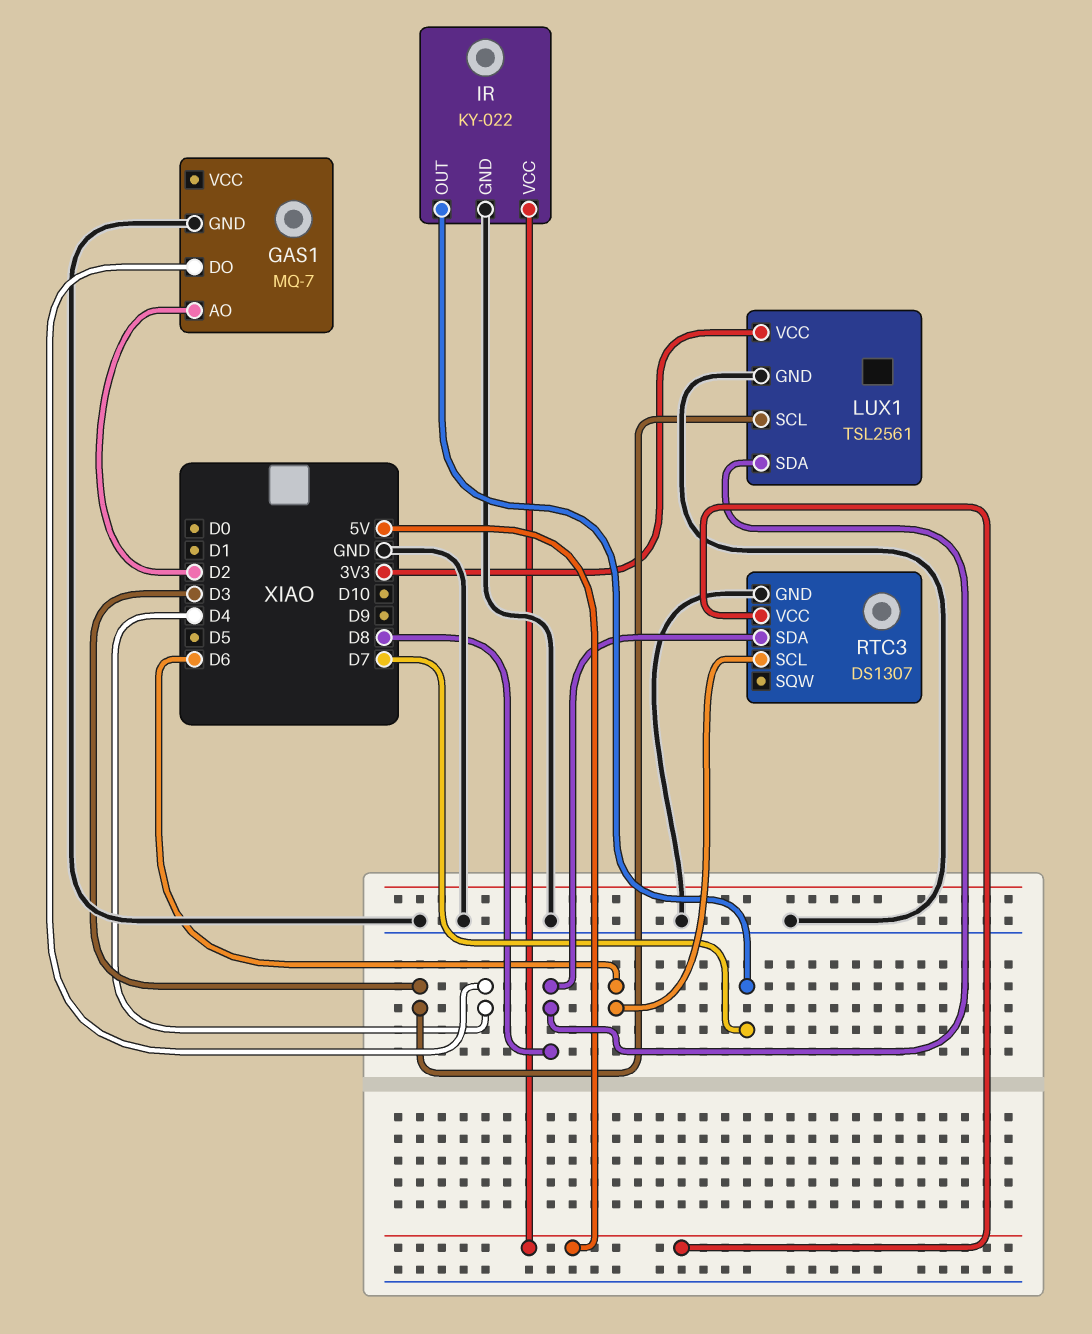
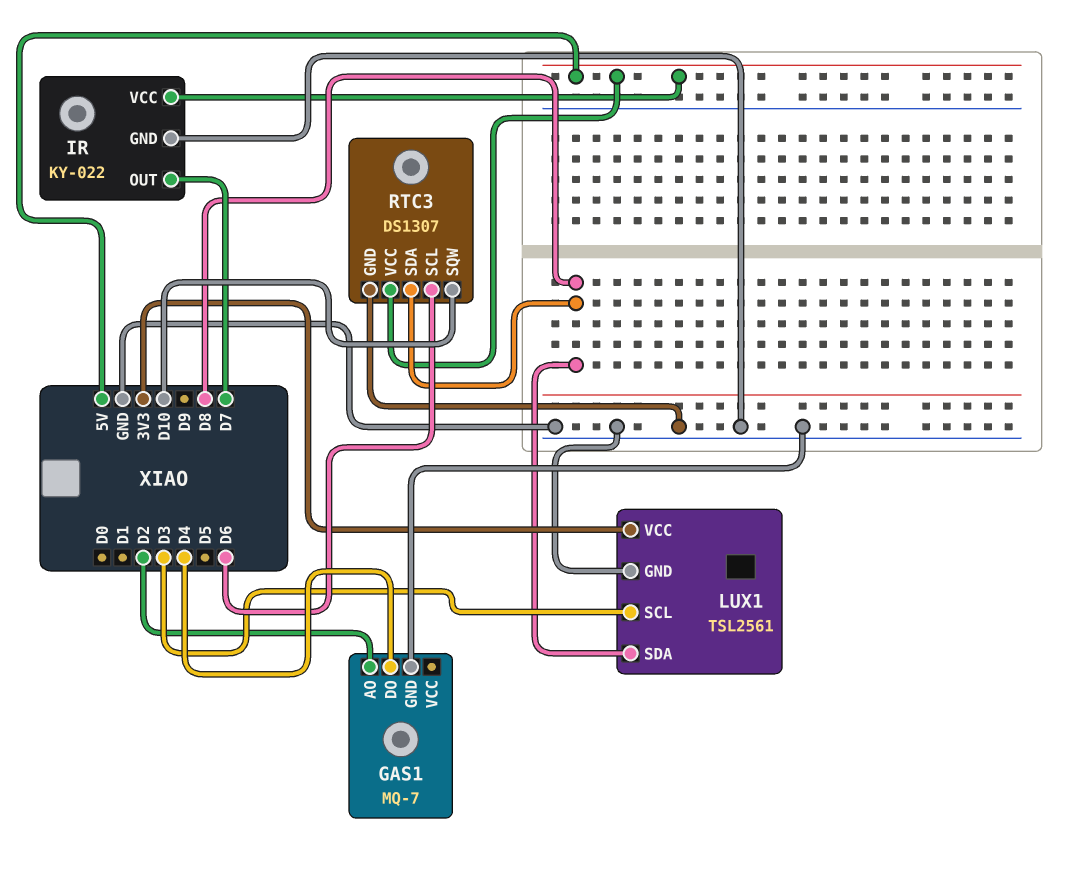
RTC3 pin SQW: none -> D10

